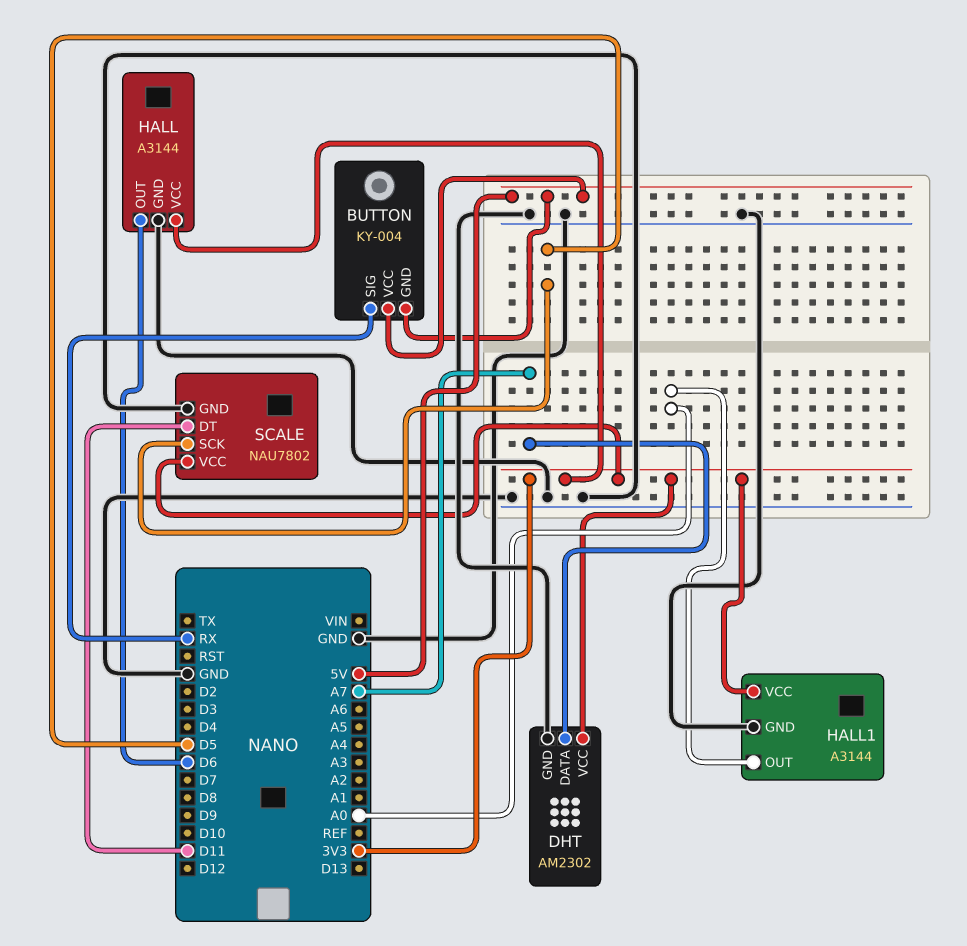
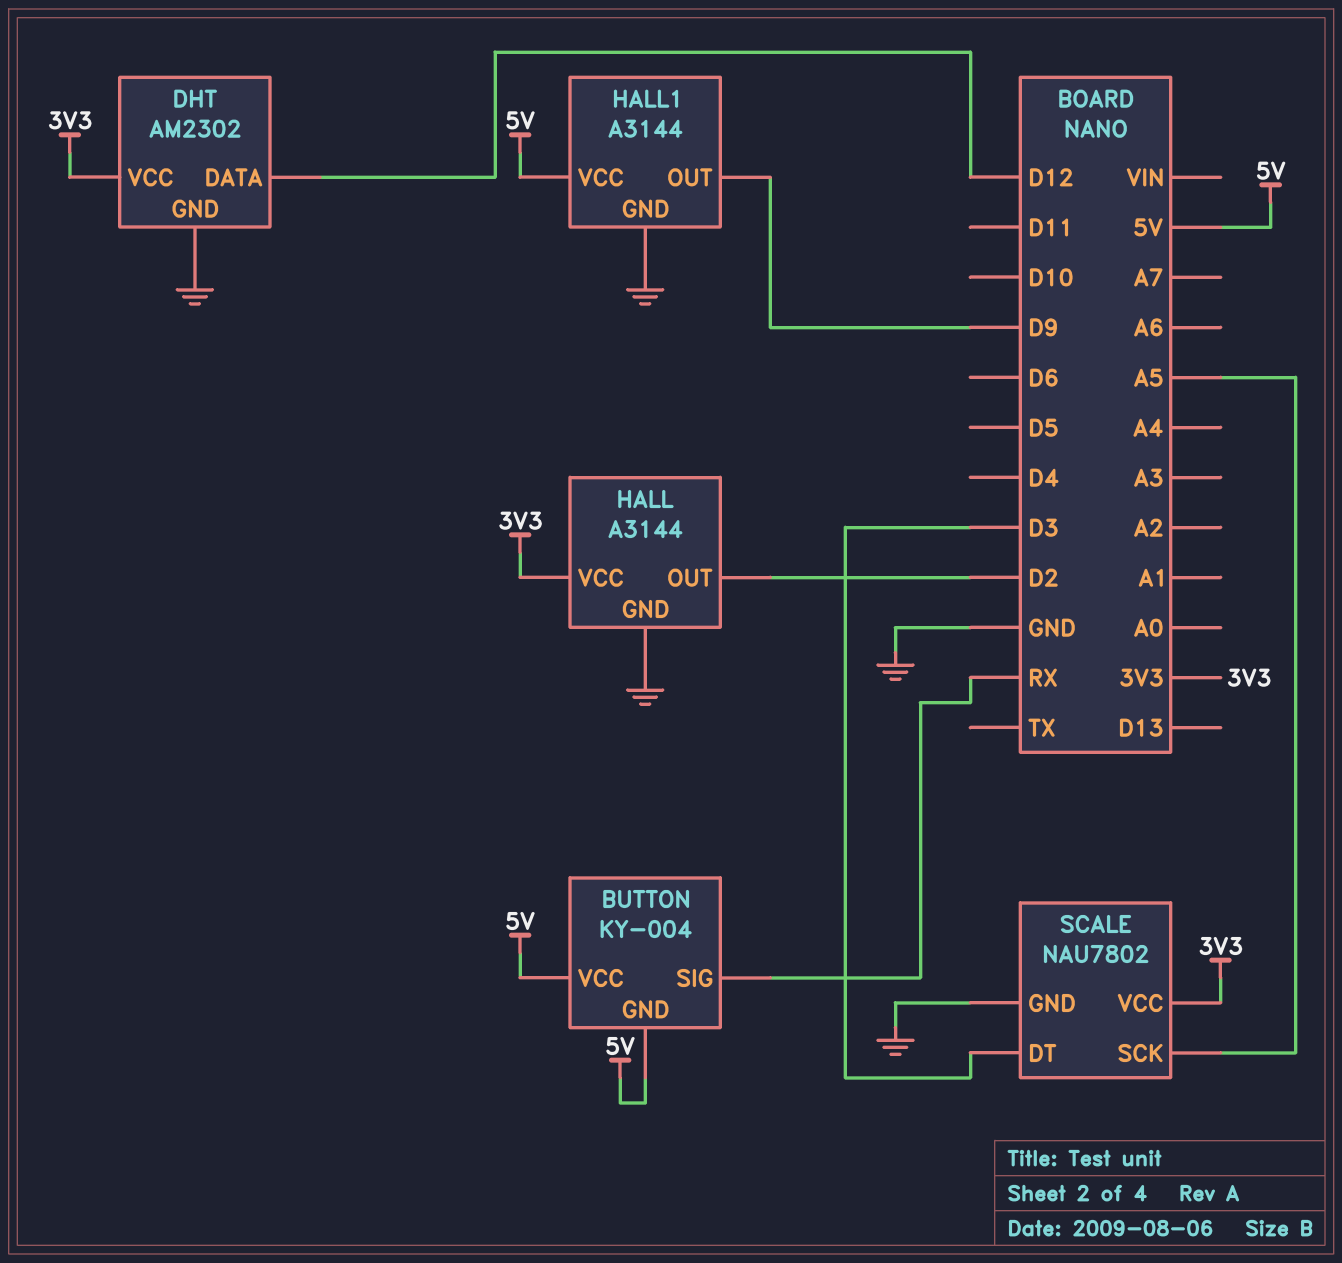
DHT pin DATA: A7 -> D12
HALL pin OUT: D6 -> D2
HALL1 pin OUT: A0 -> D9
HALL1 pin VCC: 3V3 -> 5V
SCALE pin DT: D11 -> D3
SCALE pin SCK: D5 -> A5

